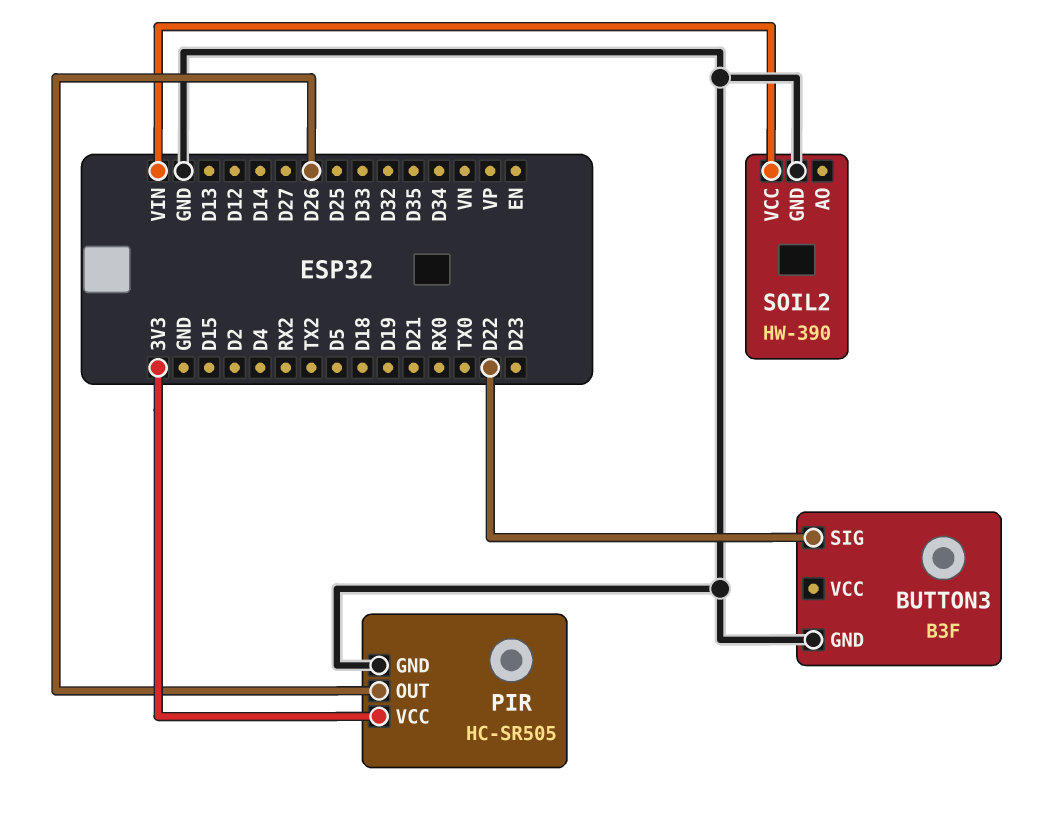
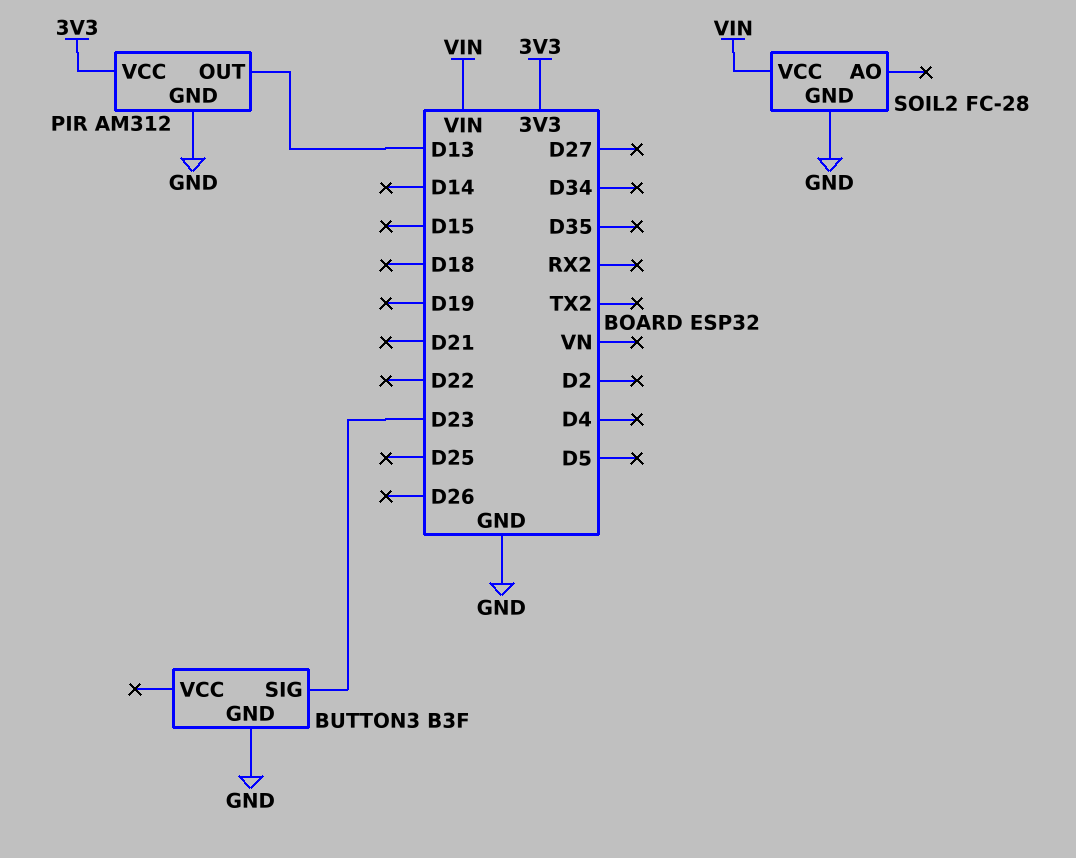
BUTTON3 pin SIG: D22 -> D23
PIR: HC-SR505 -> AM312
PIR pin OUT: D26 -> D13
SOIL2: HW-390 -> FC-28

